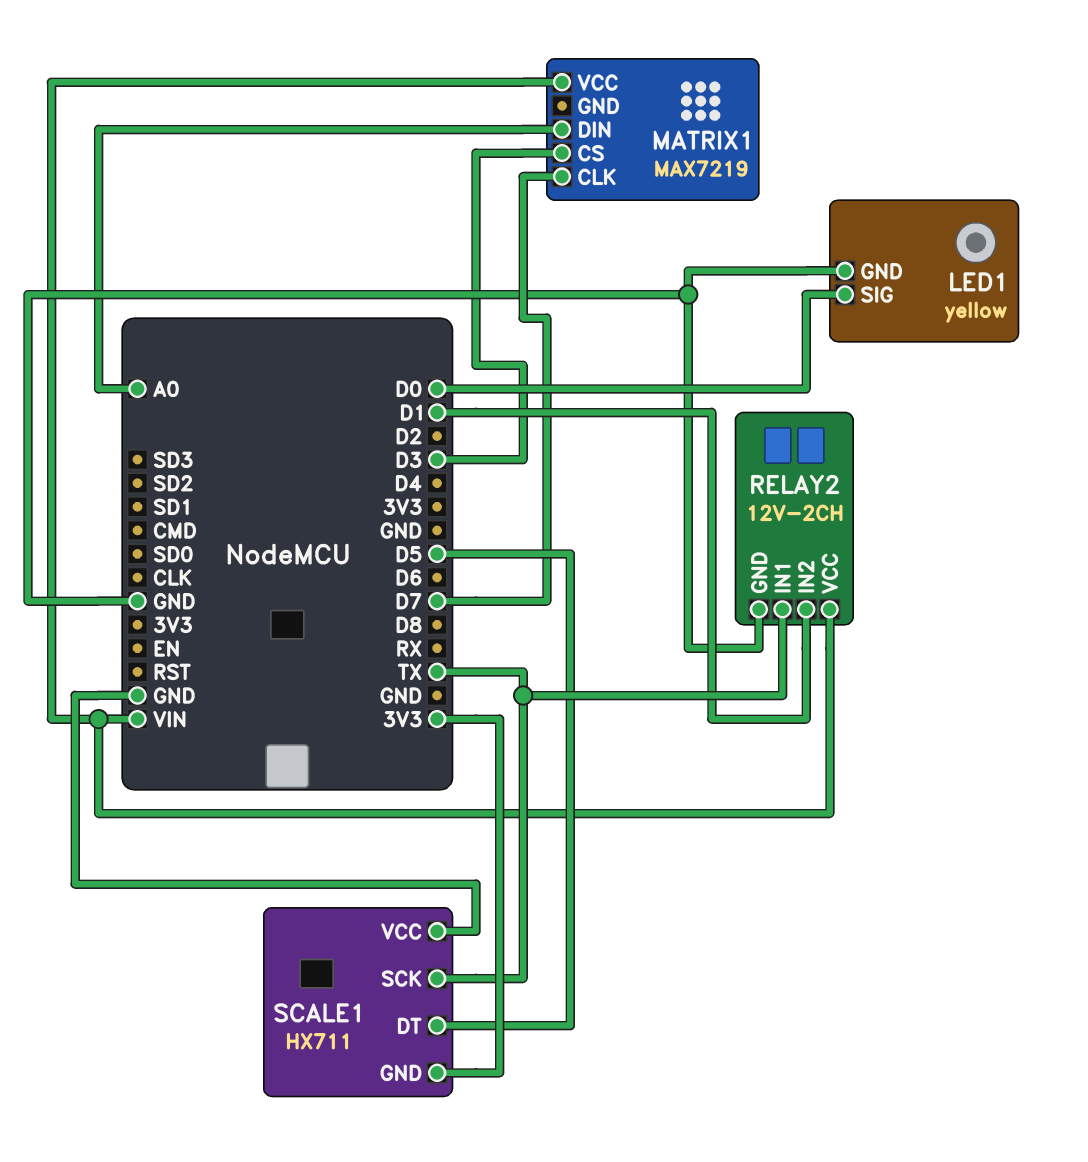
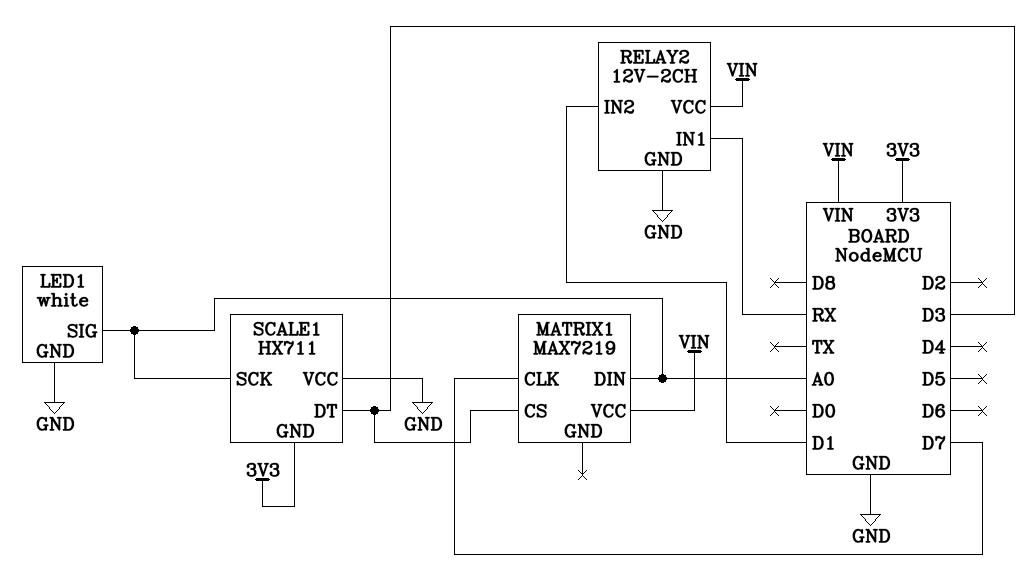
LED1: yellow -> white
LED1 pin SIG: D0 -> A0
RELAY2 pin IN1: TX -> RX
SCALE1 pin DT: D5 -> D3
SCALE1 pin SCK: TX -> A0

